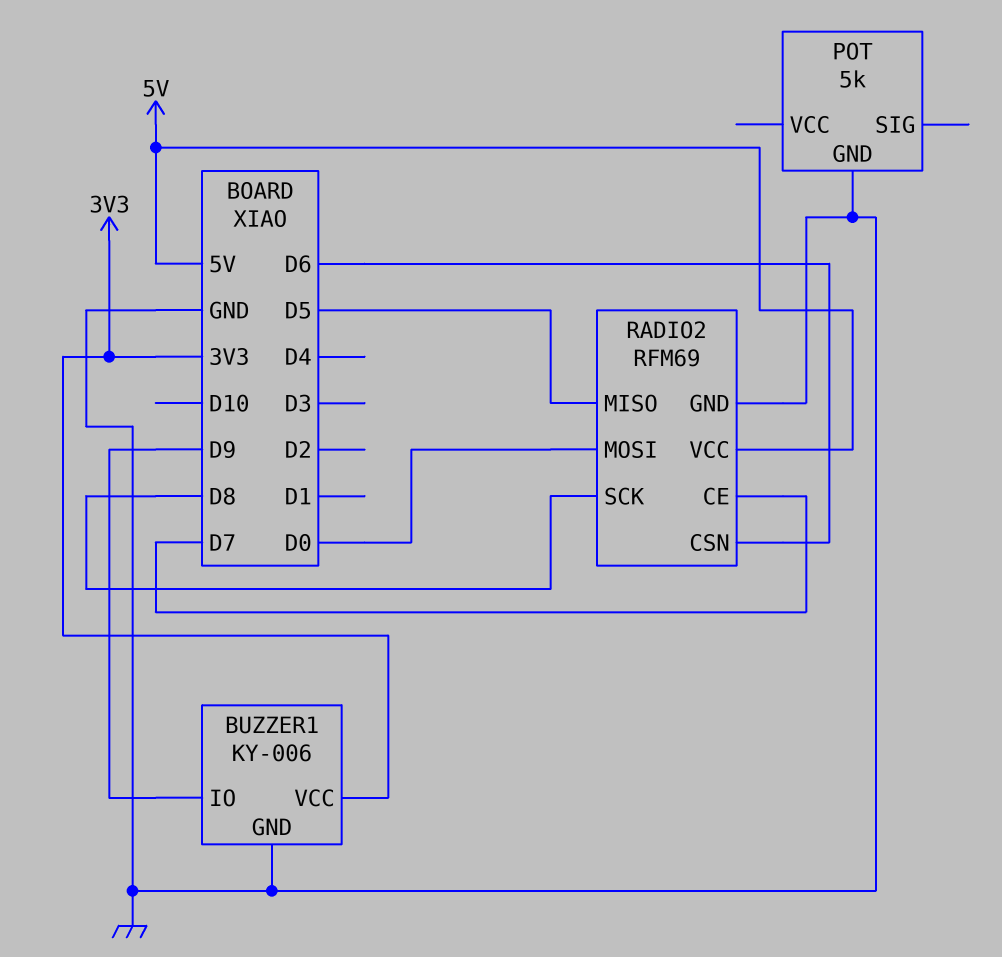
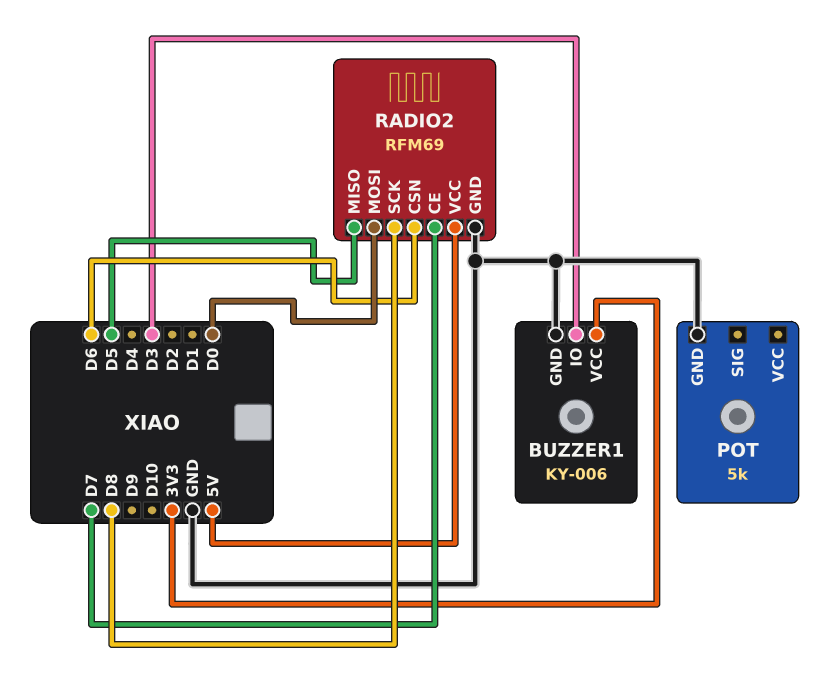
BUZZER1 pin IO: D9 -> D3

